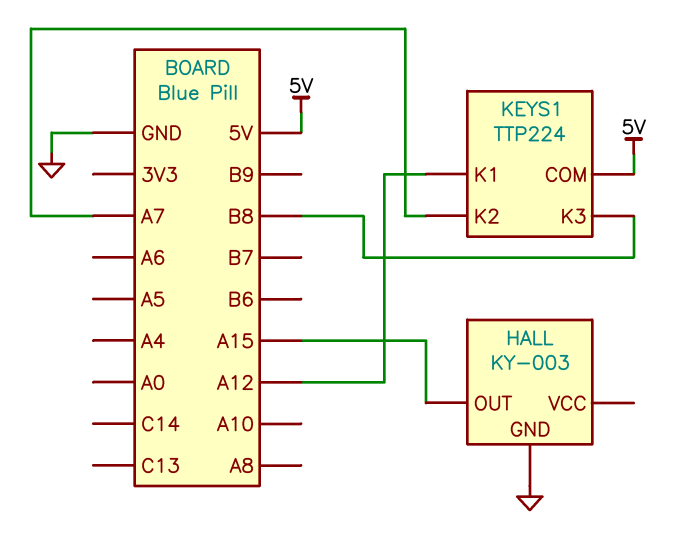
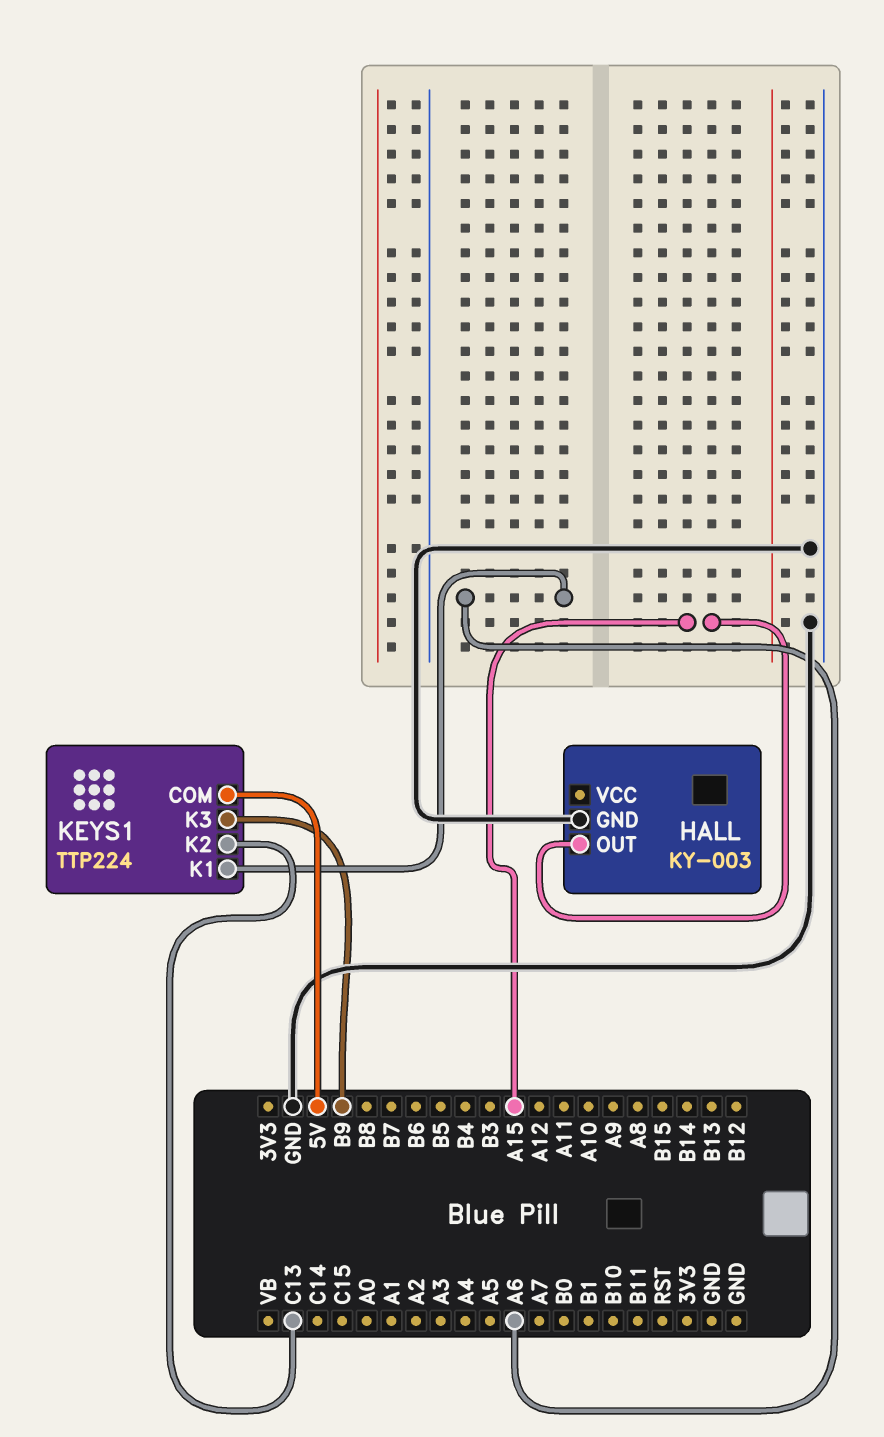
KEYS1 pin K1: A12 -> A6
KEYS1 pin K2: A7 -> C13
KEYS1 pin K3: B8 -> B9

